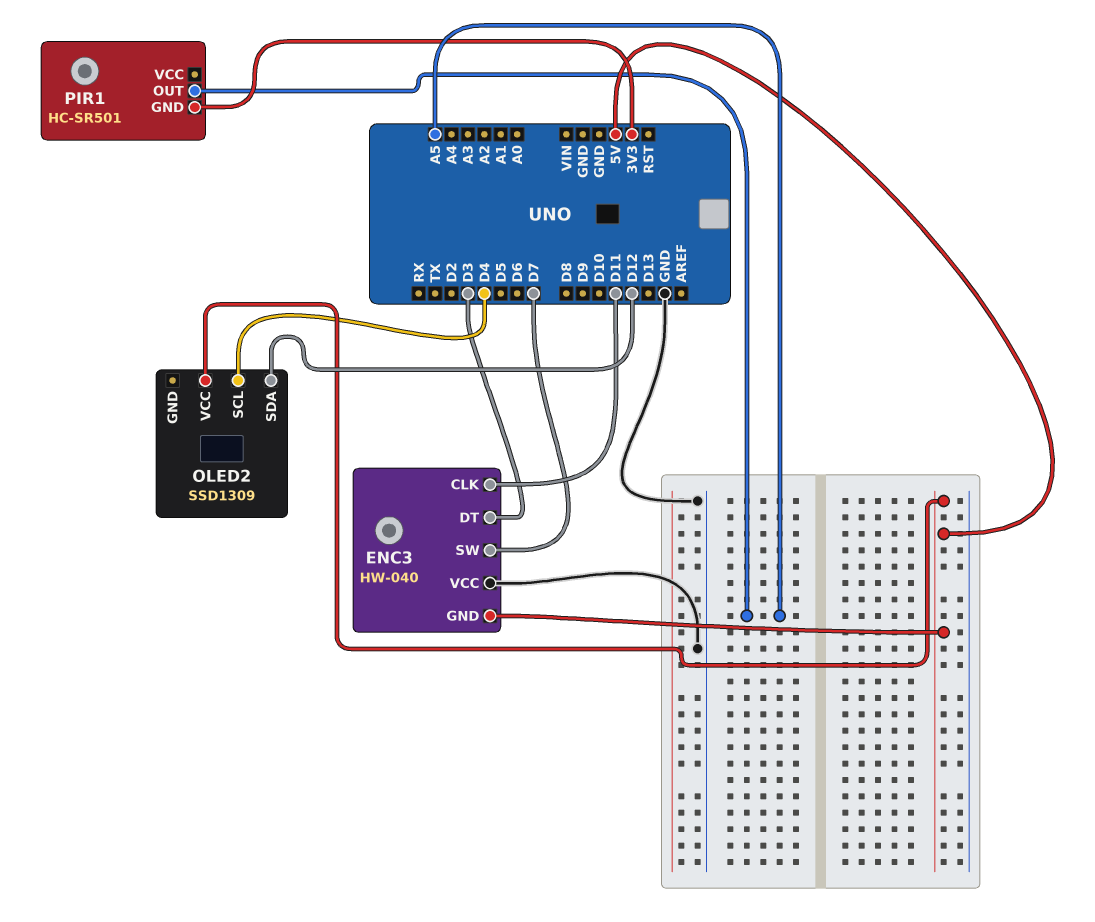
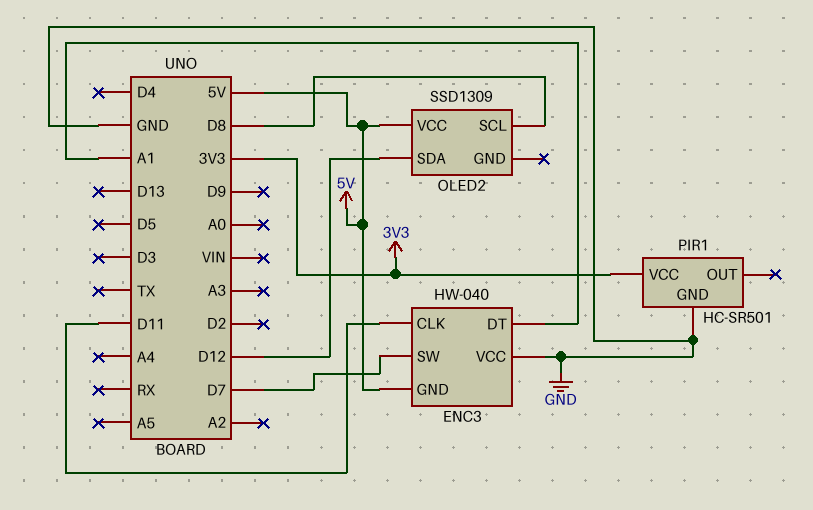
ENC3 pin DT: D3 -> A1
OLED2 pin SCL: D4 -> D8
PIR1 pin GND: 3V3 -> GND
PIR1 pin OUT: A5 -> none
PIR1 pin VCC: none -> 3V3

